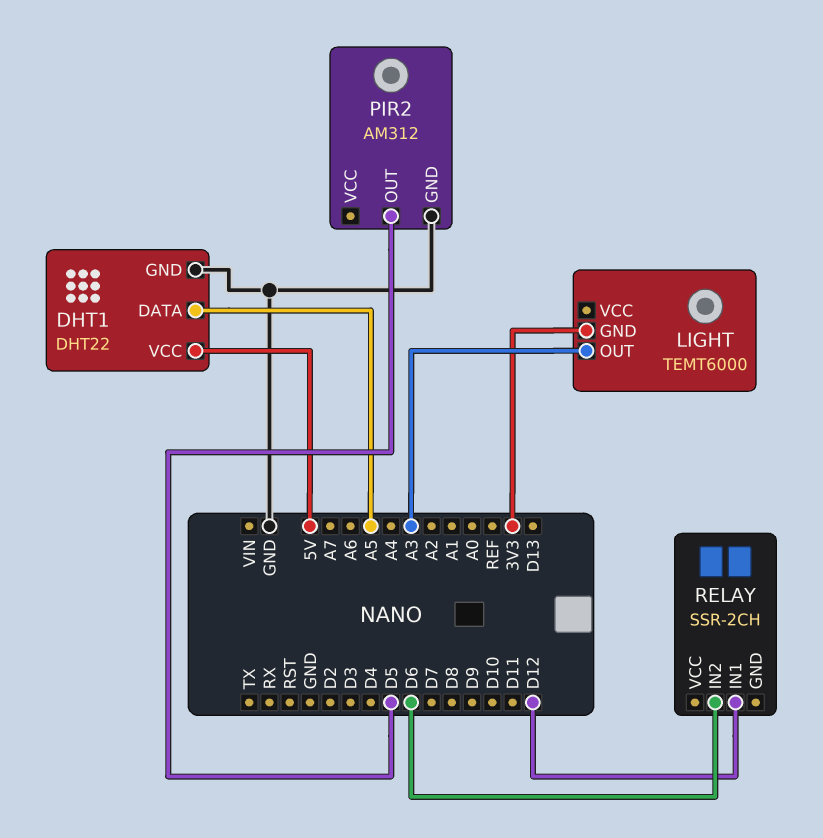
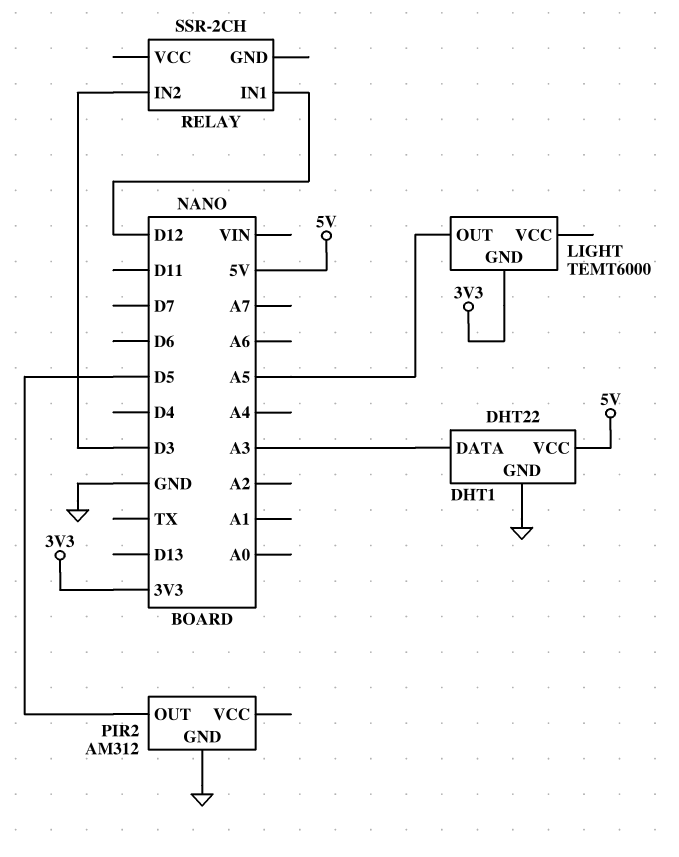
DHT1 pin DATA: A5 -> A3
LIGHT pin OUT: A3 -> A5
RELAY pin IN2: D6 -> D3

